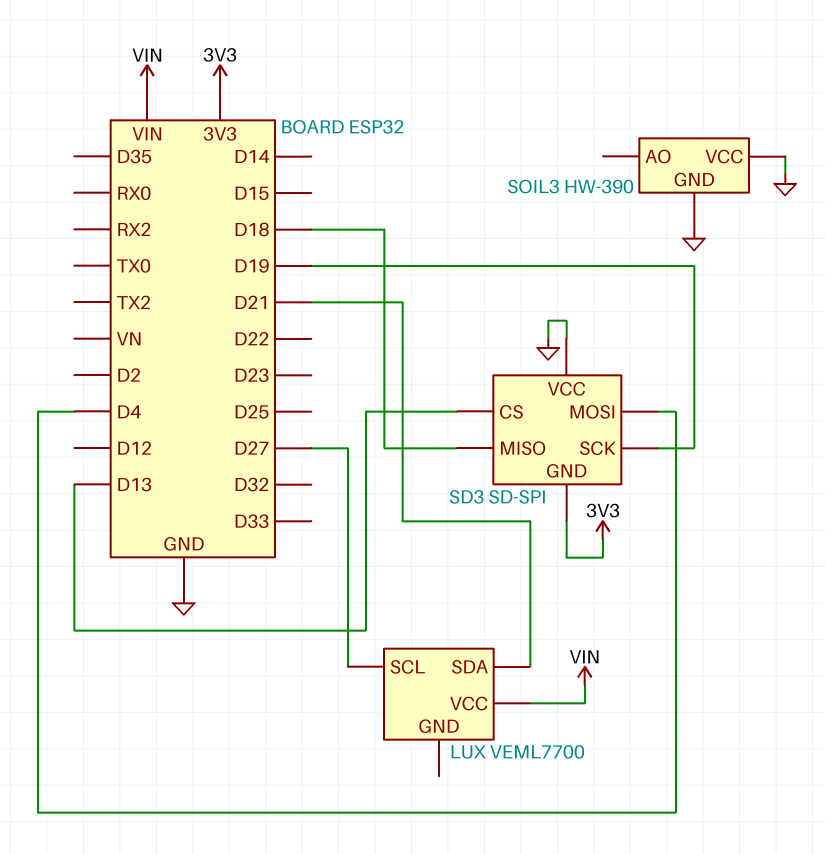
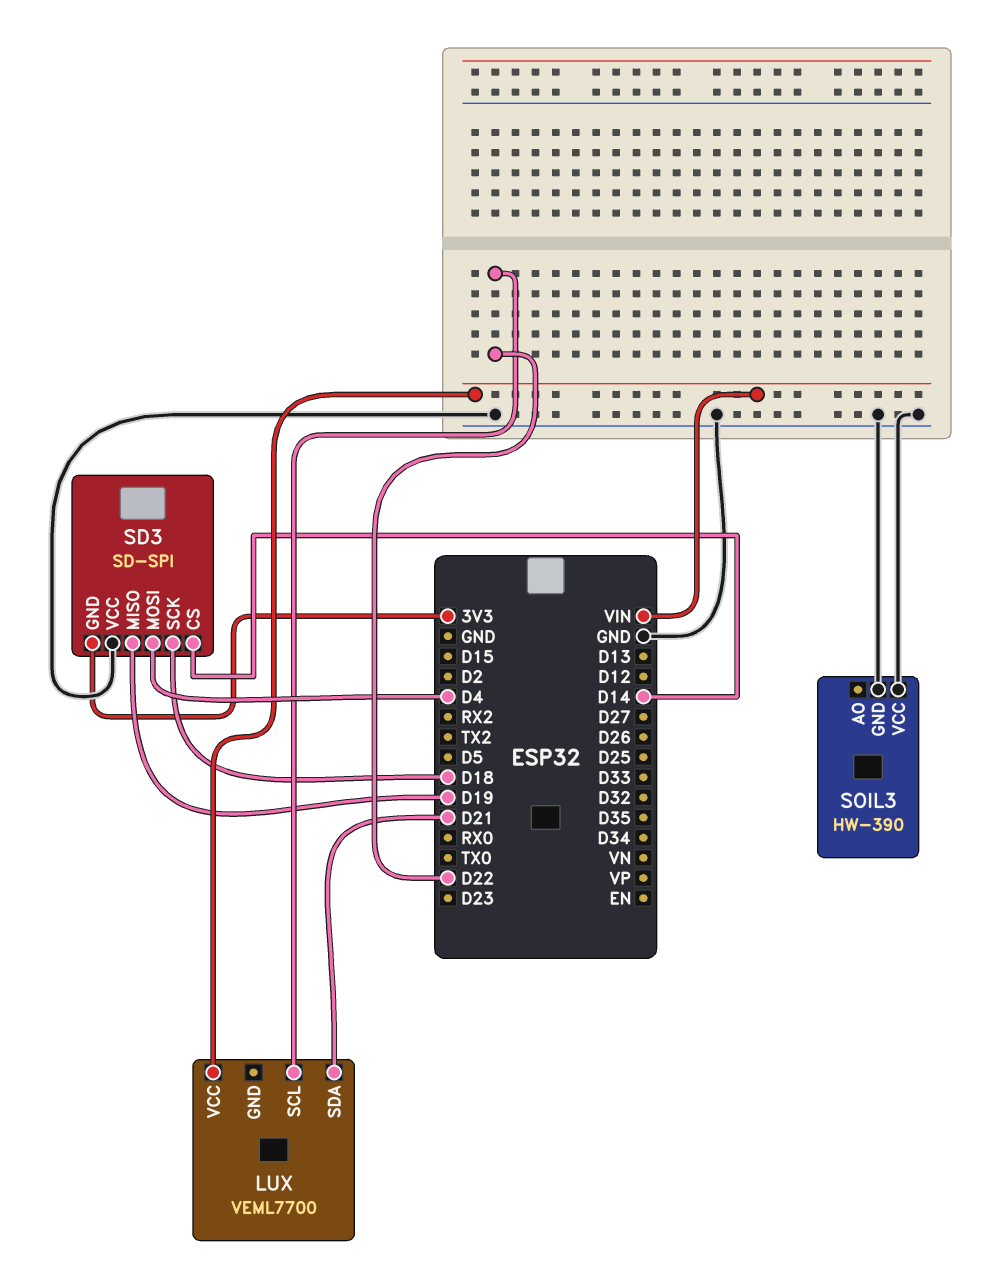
LUX pin SCL: D27 -> D22
SD3 pin CS: D13 -> D14
SD3 pin MISO: D18 -> D19
SD3 pin SCK: D19 -> D18

